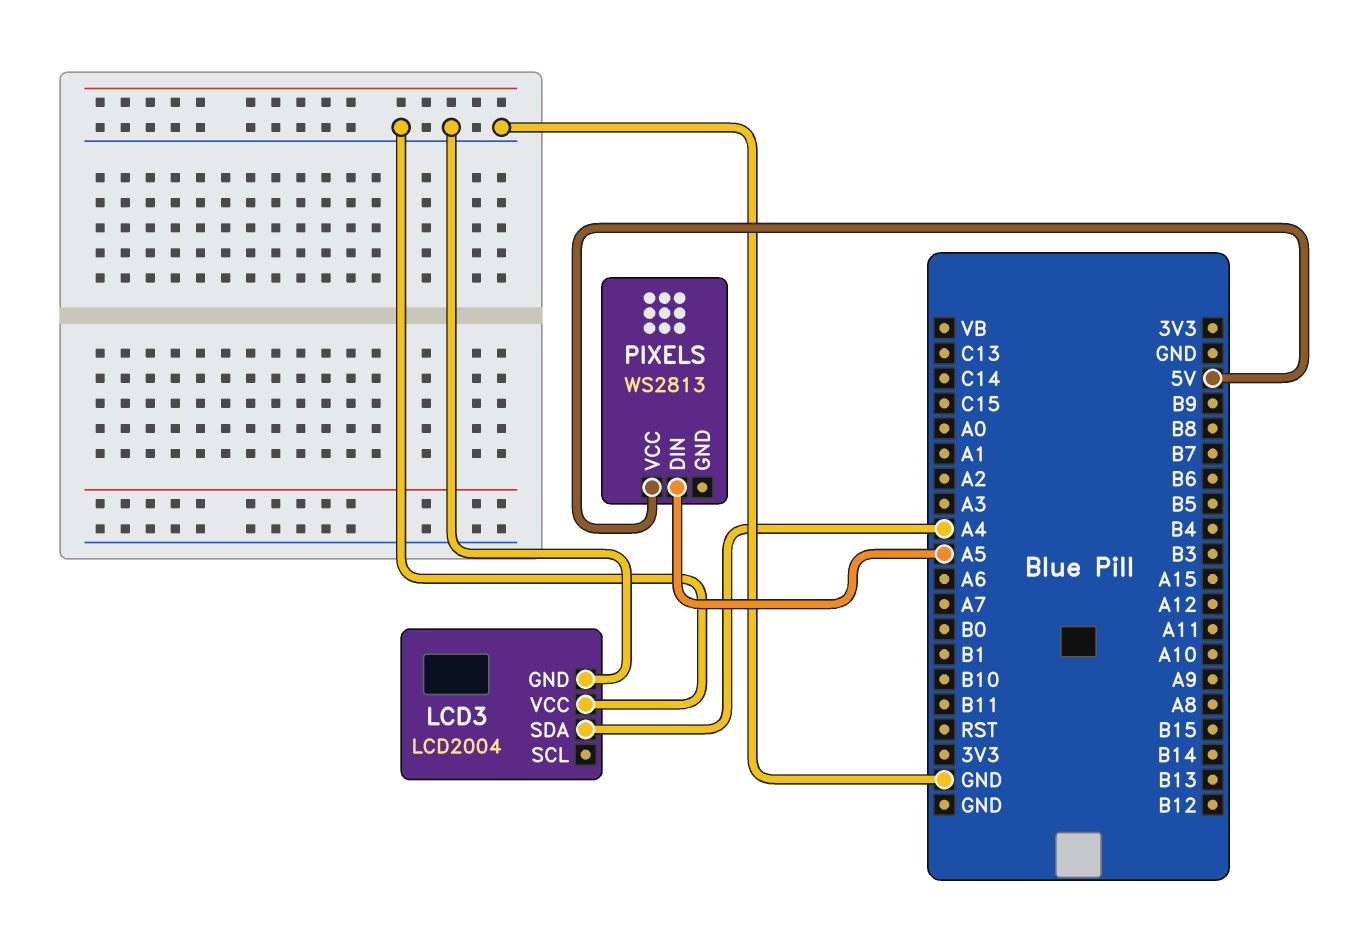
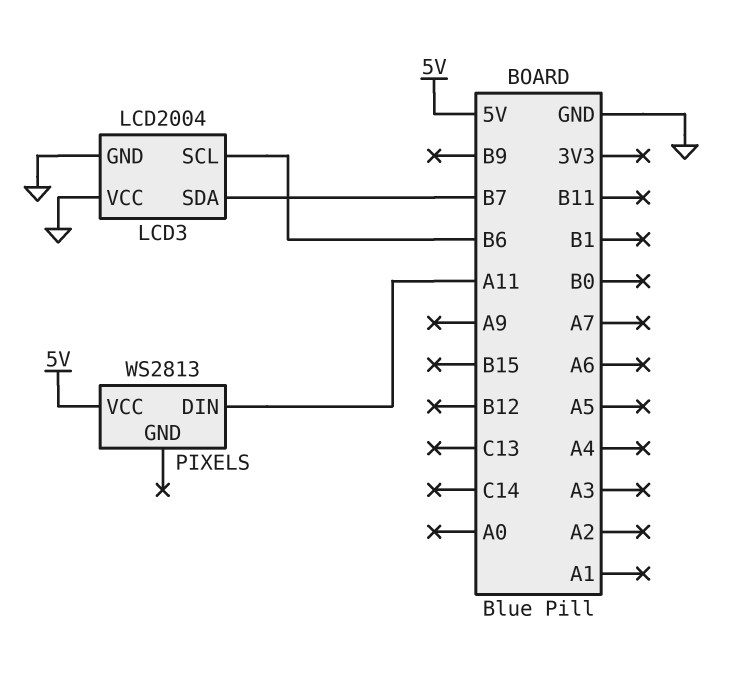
LCD3 pin SCL: none -> B6
LCD3 pin SDA: A4 -> B7
PIXELS pin DIN: A5 -> A11

